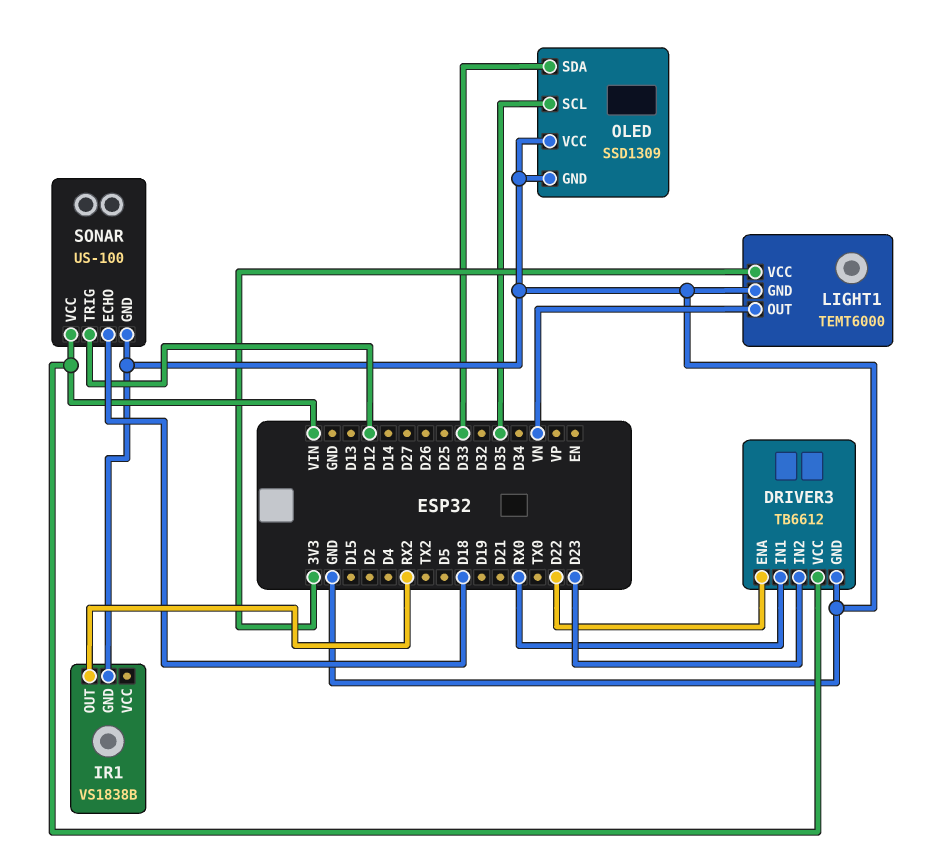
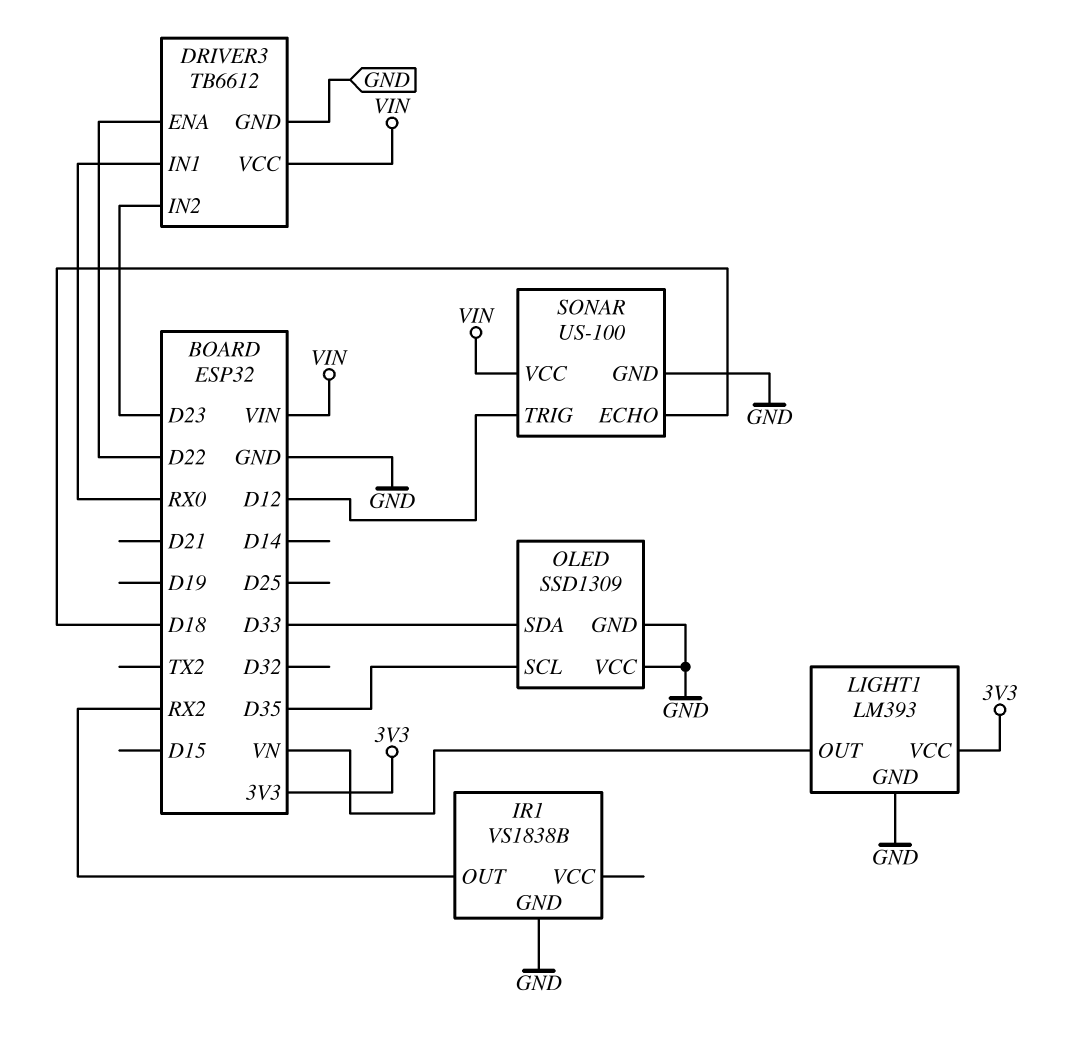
LIGHT1: TEMT6000 -> LM393

